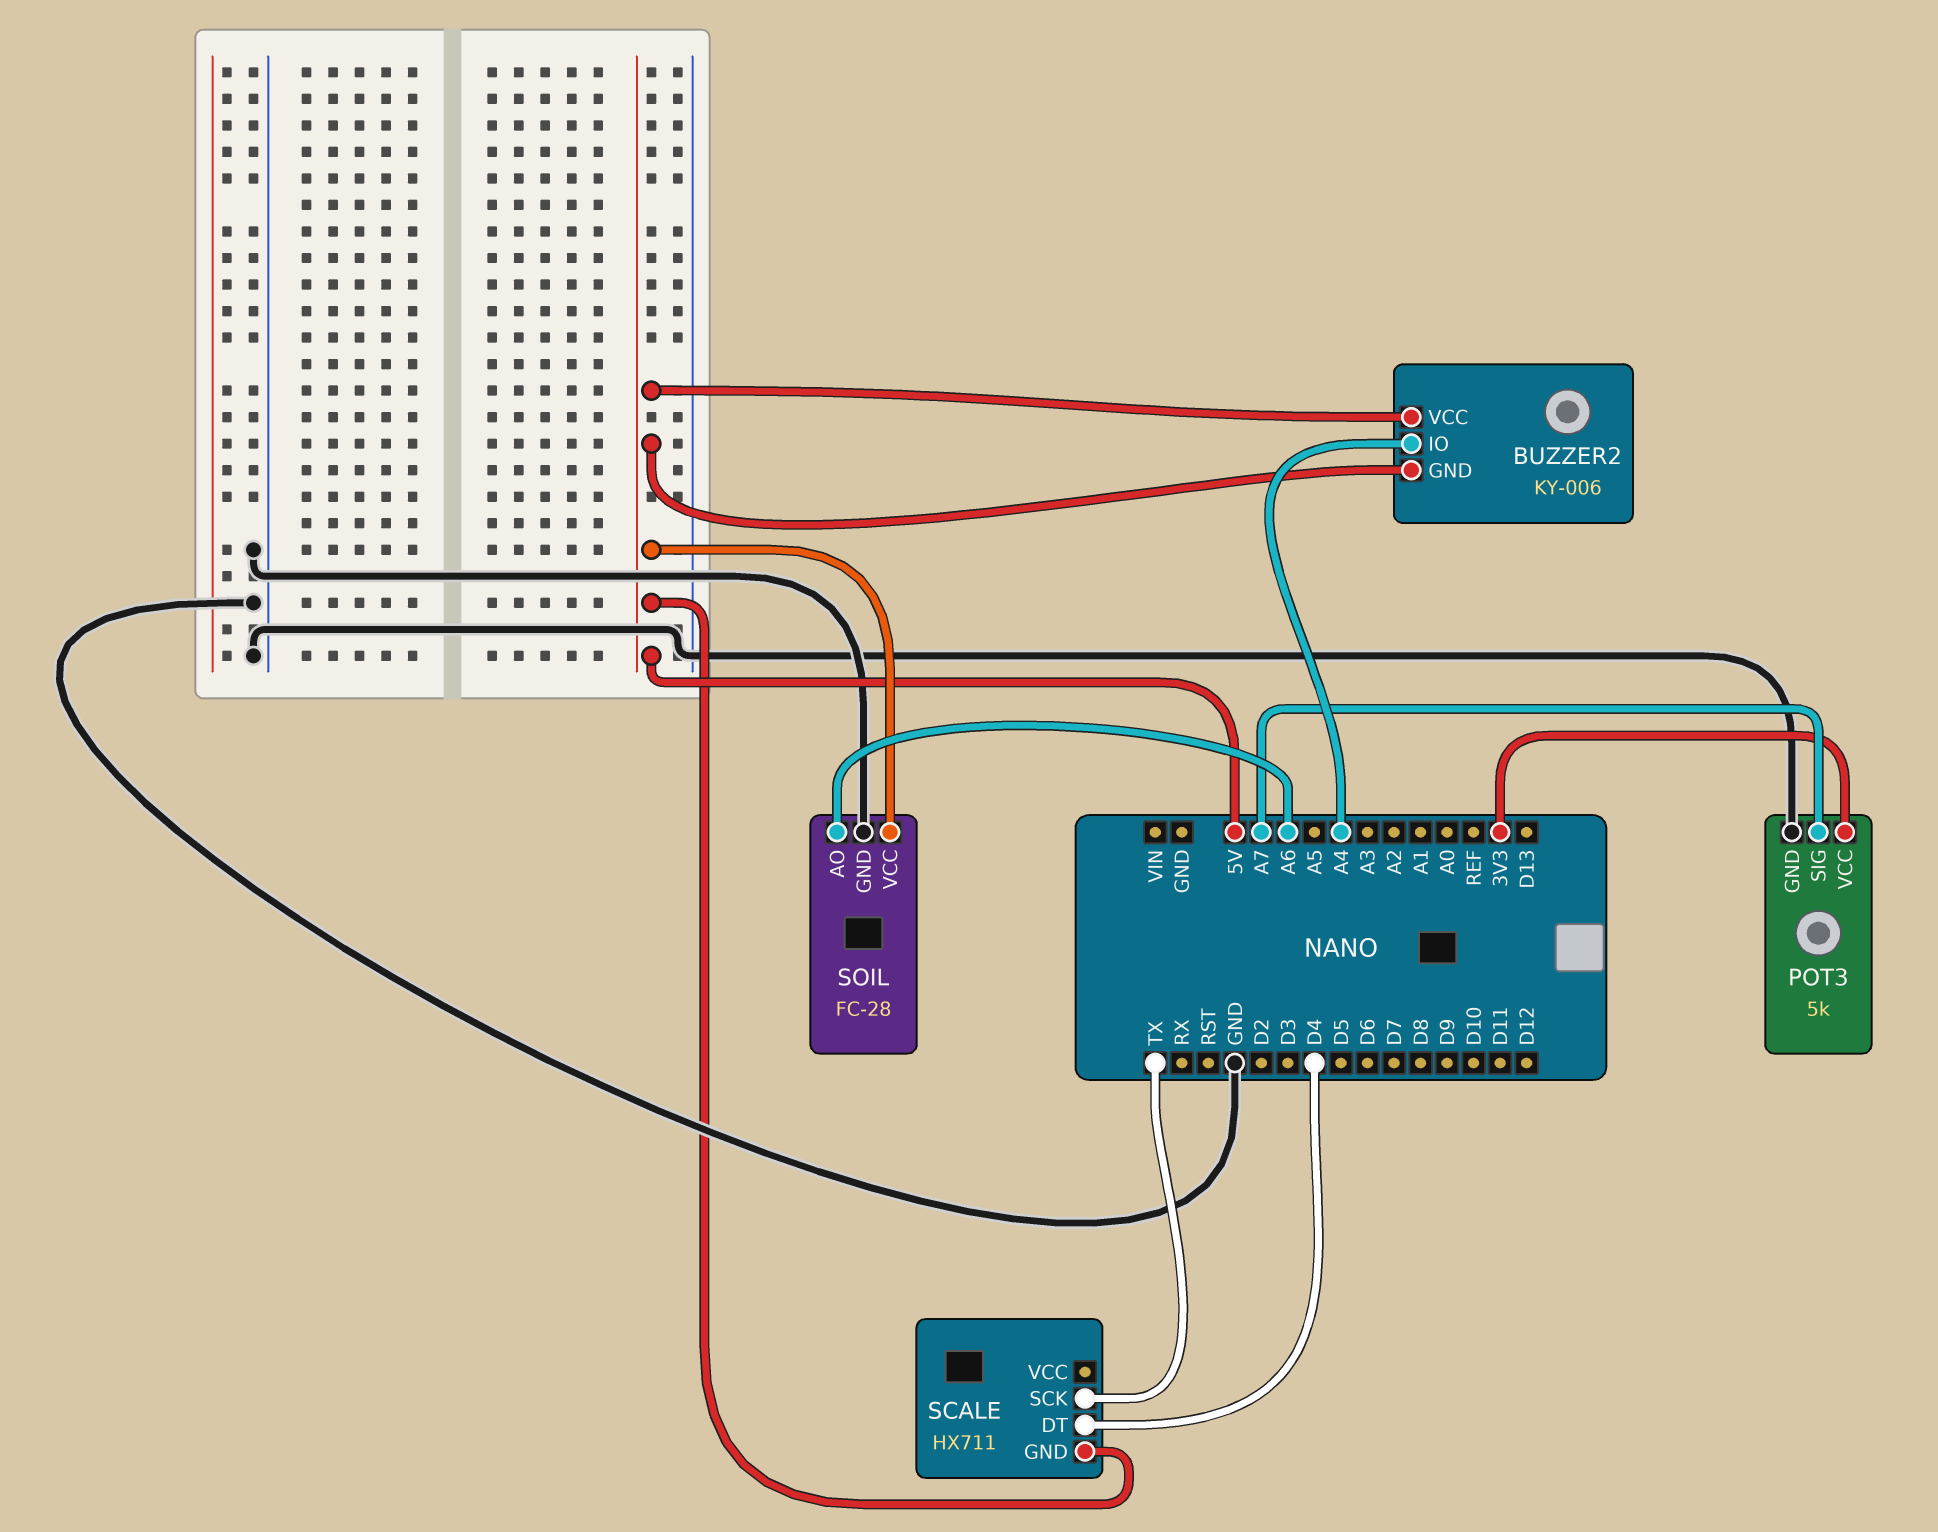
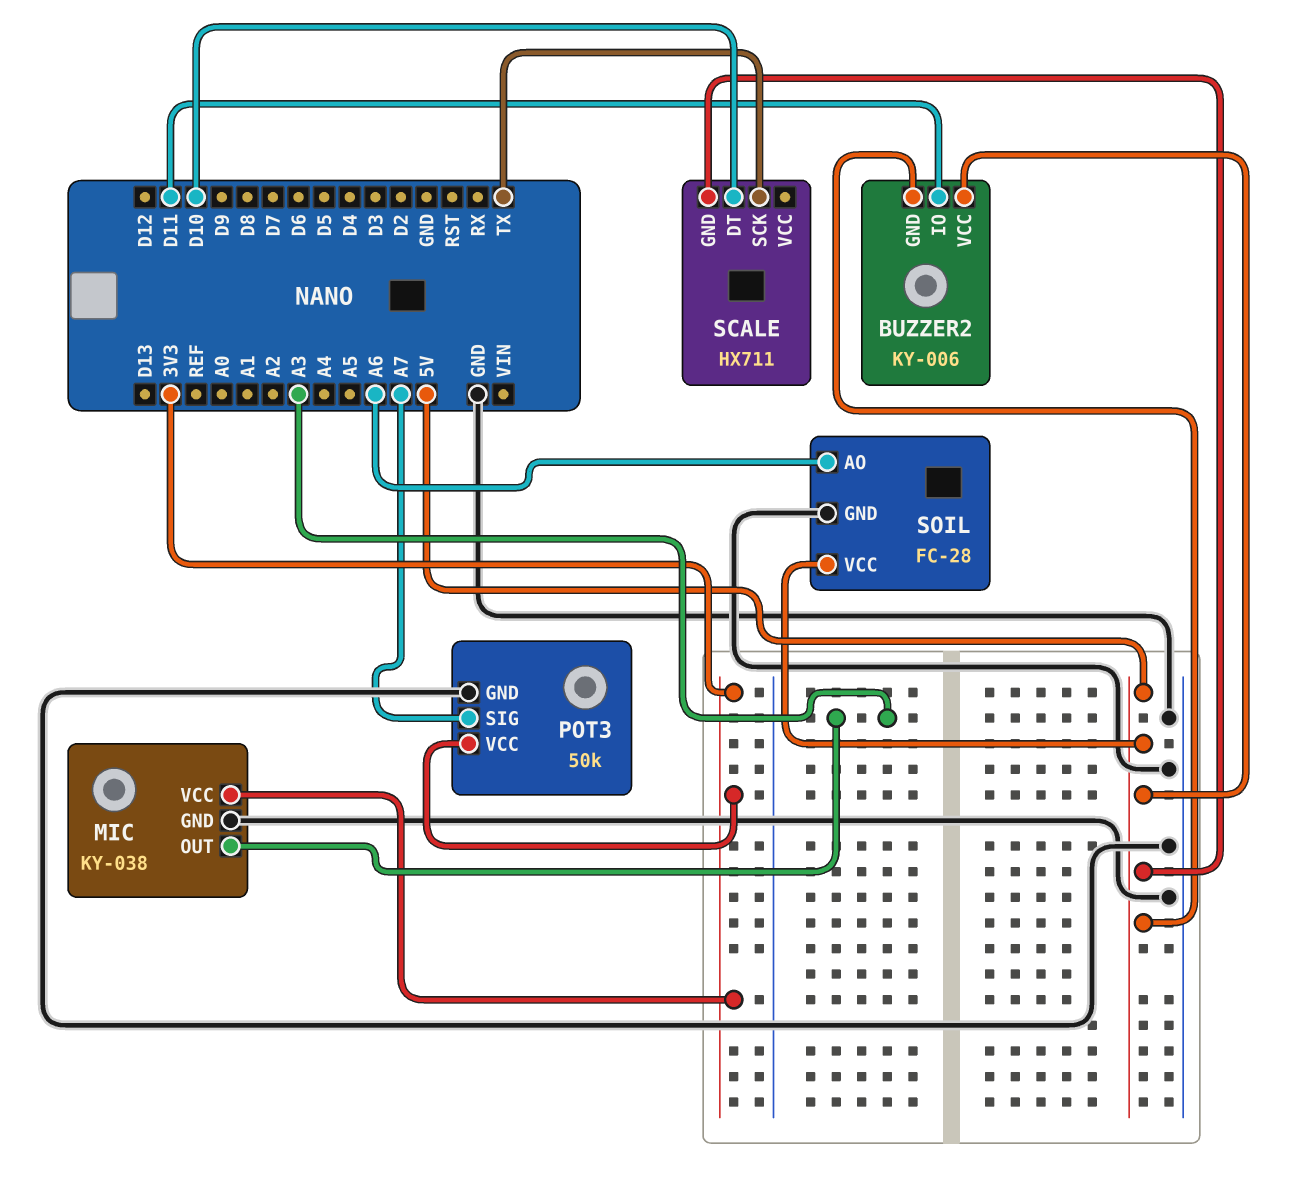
BUZZER2 pin IO: A4 -> D11
MIC: none -> KY-038
MIC pin GND: none -> GND
MIC pin OUT: none -> A3
MIC pin VCC: none -> 3V3
POT3: 5k -> 50k
SCALE pin DT: D4 -> D10

